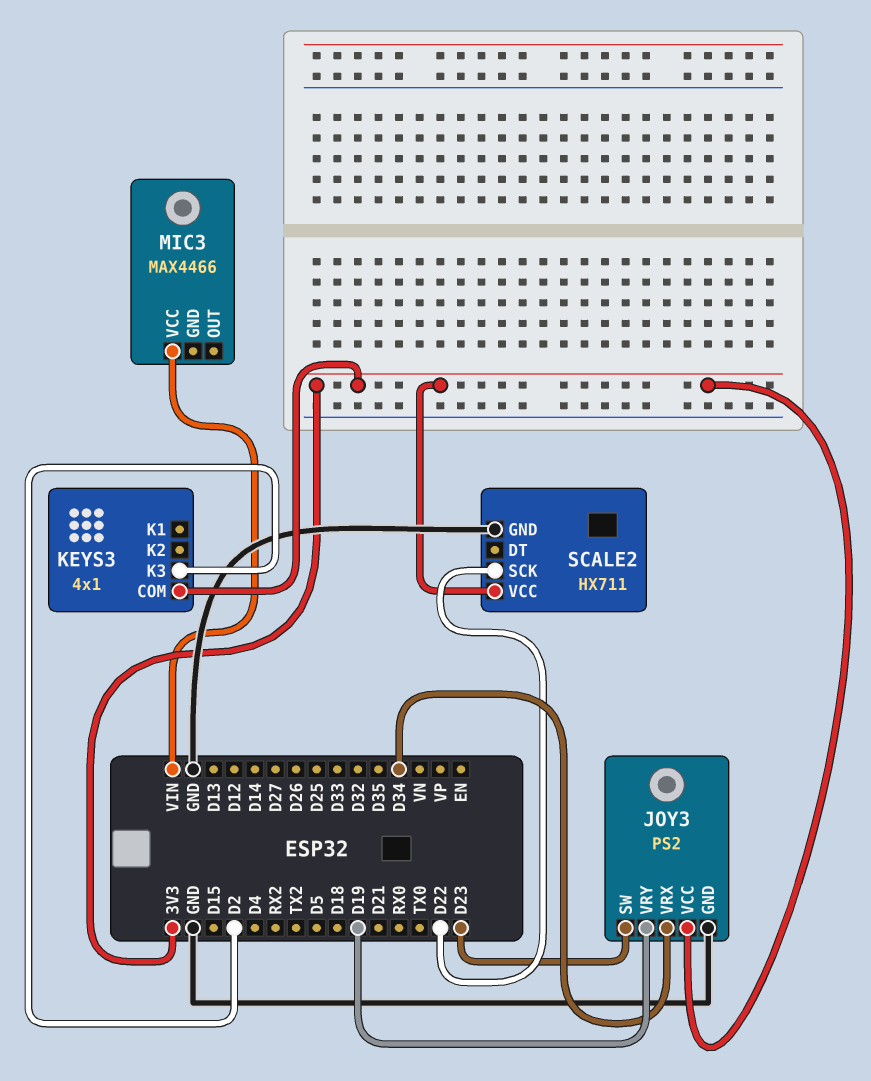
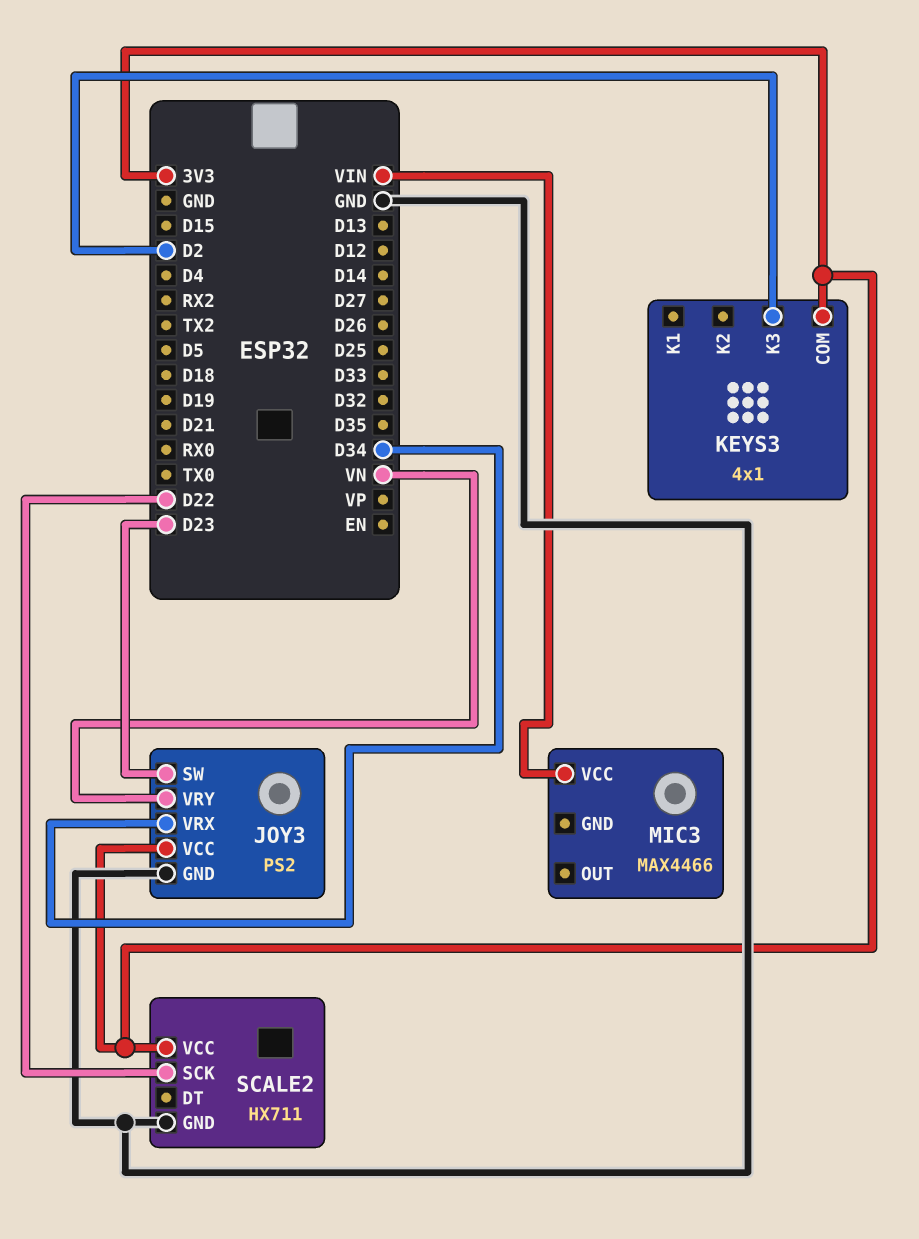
JOY3 pin VRY: D19 -> VN

